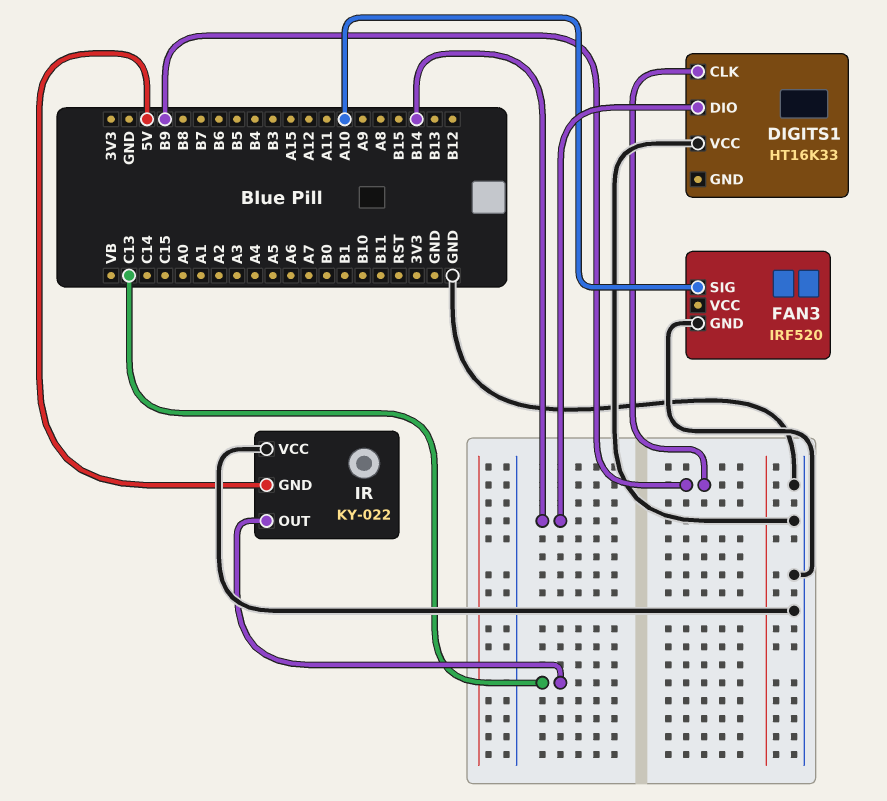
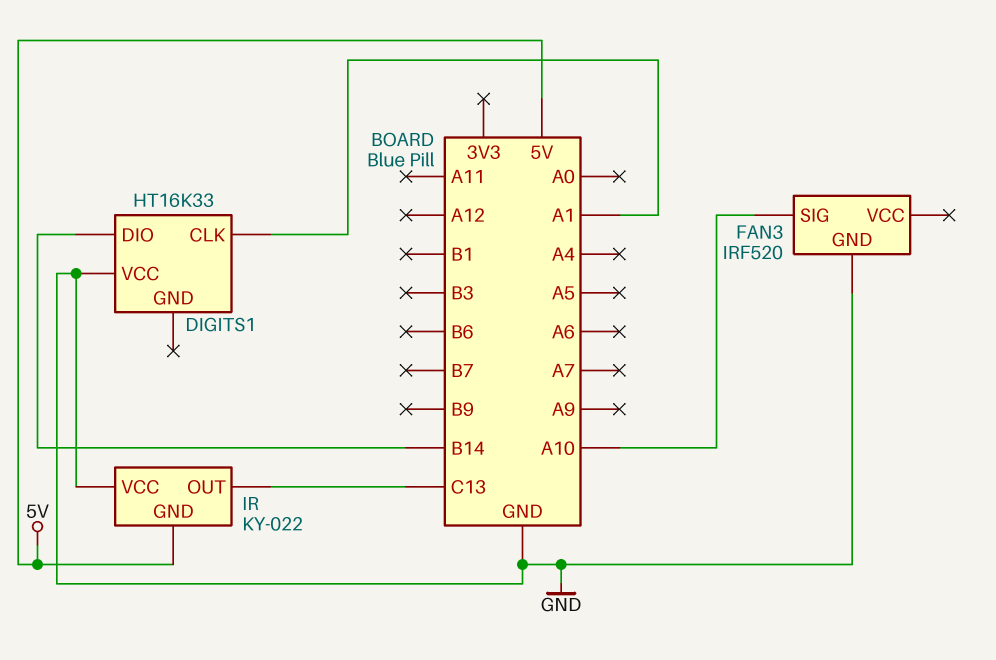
DIGITS1 pin CLK: B9 -> A1

